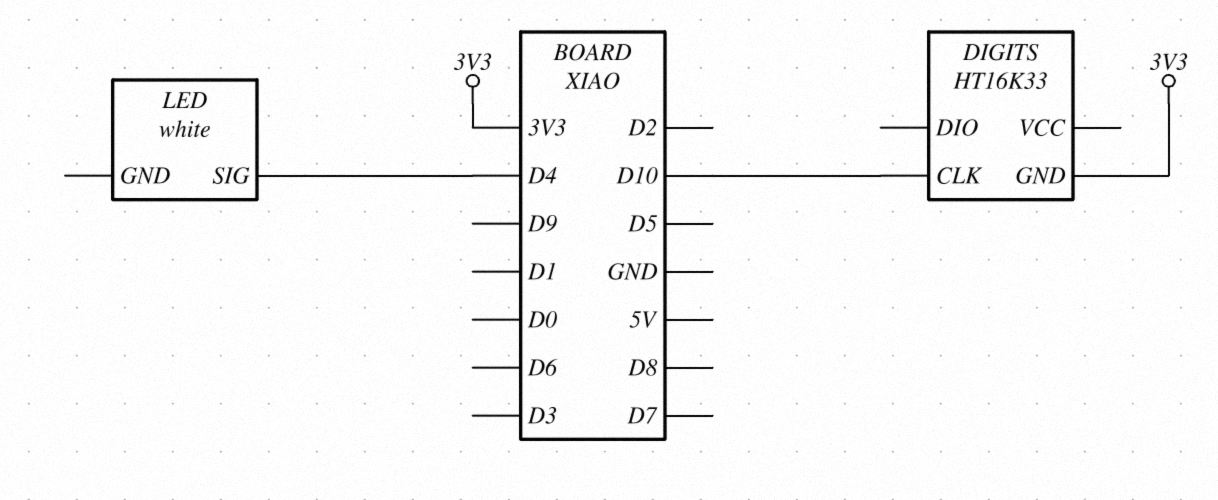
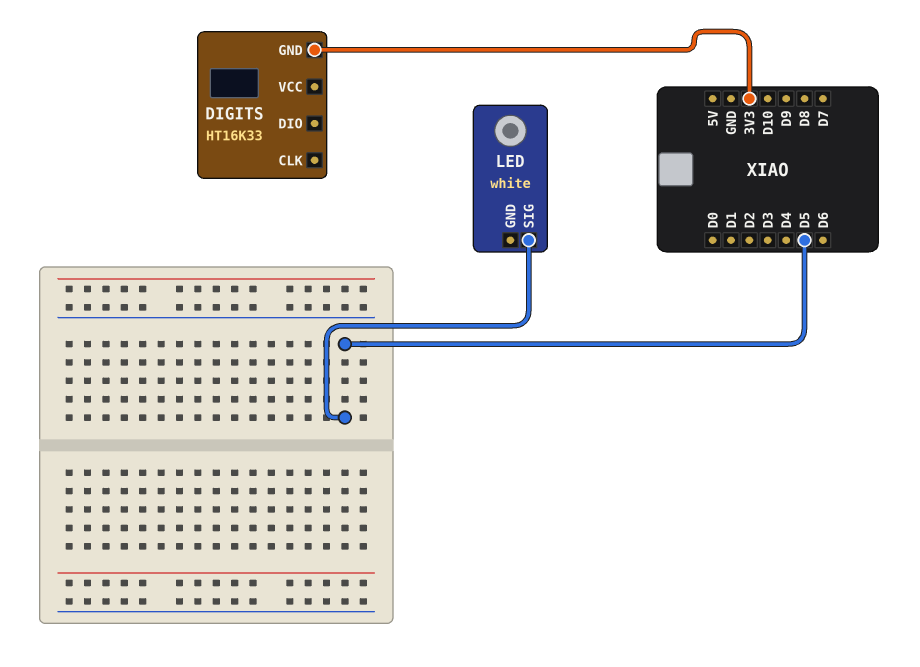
DIGITS pin CLK: D10 -> none
LED pin SIG: D4 -> D5

